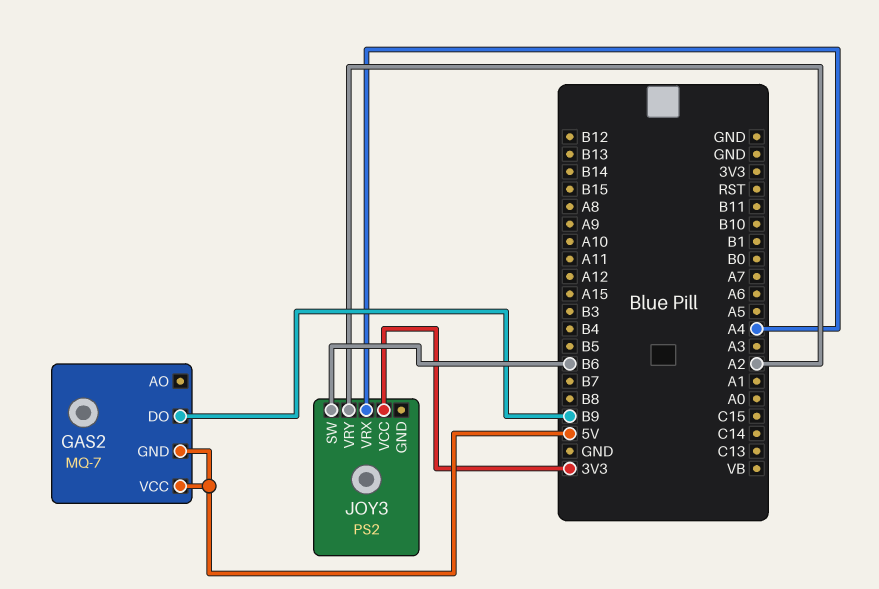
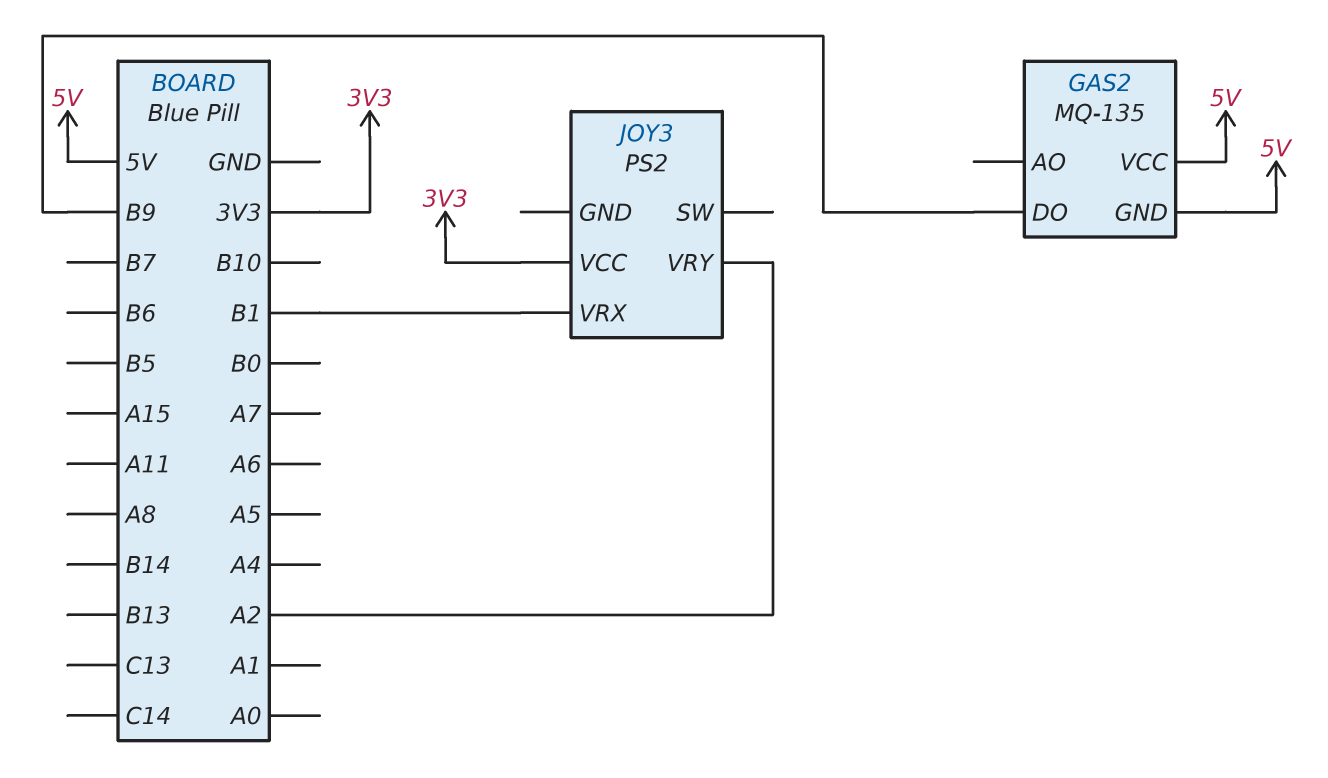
GAS2: MQ-7 -> MQ-135
JOY3 pin SW: B6 -> none
JOY3 pin VRX: A4 -> B1

